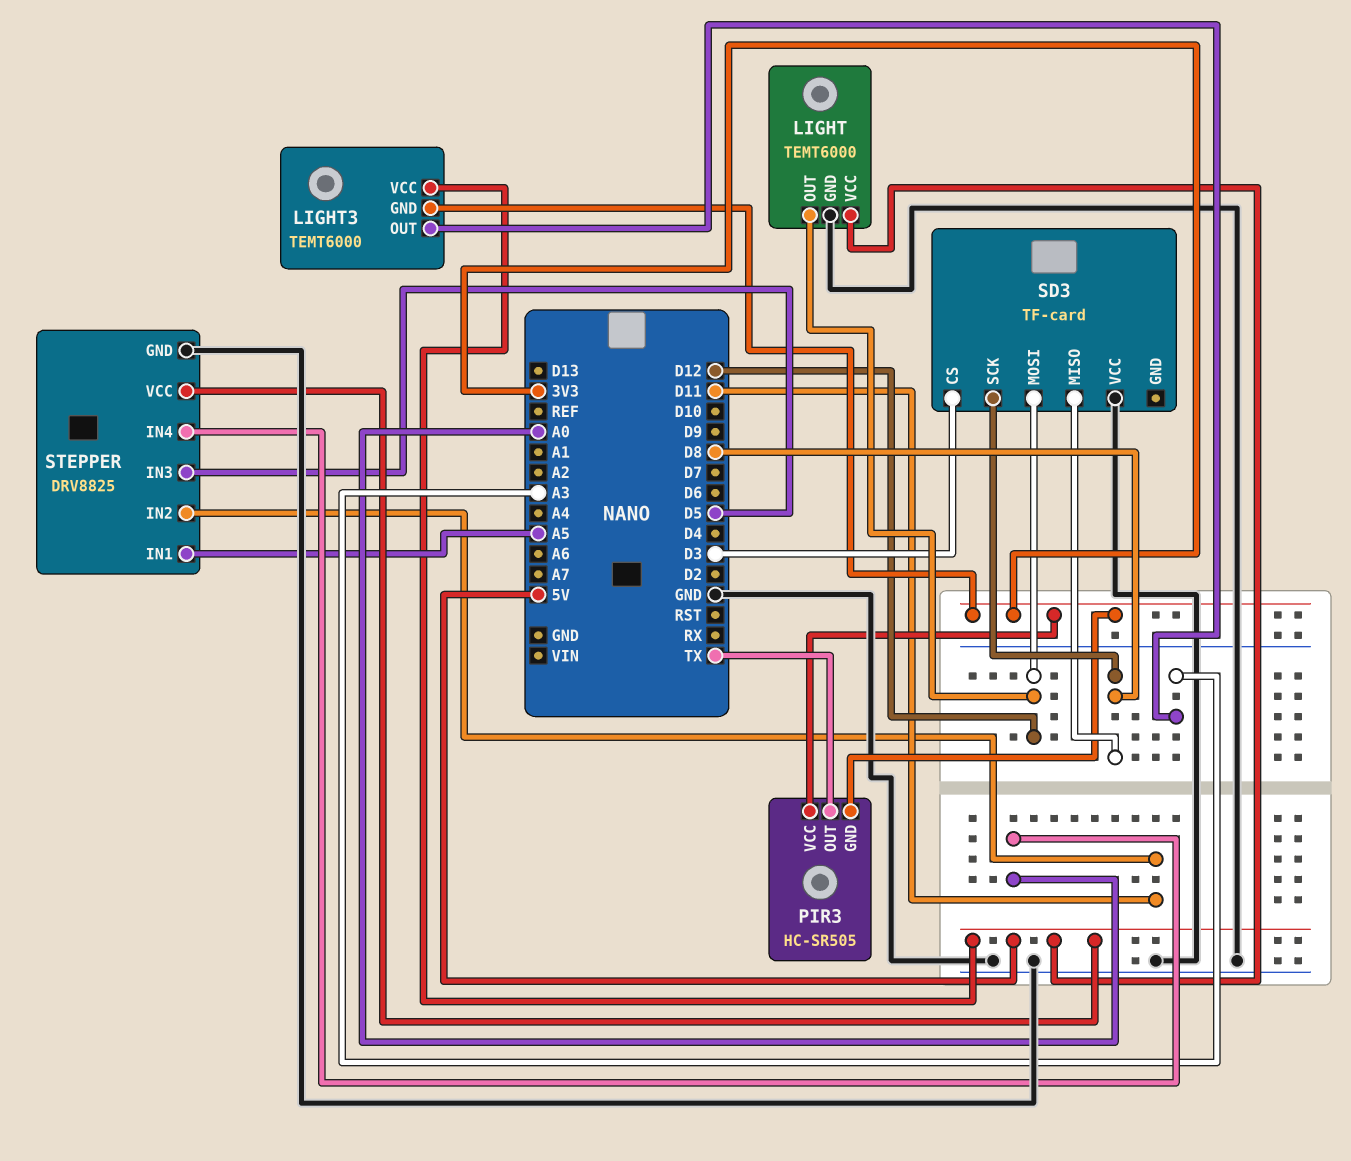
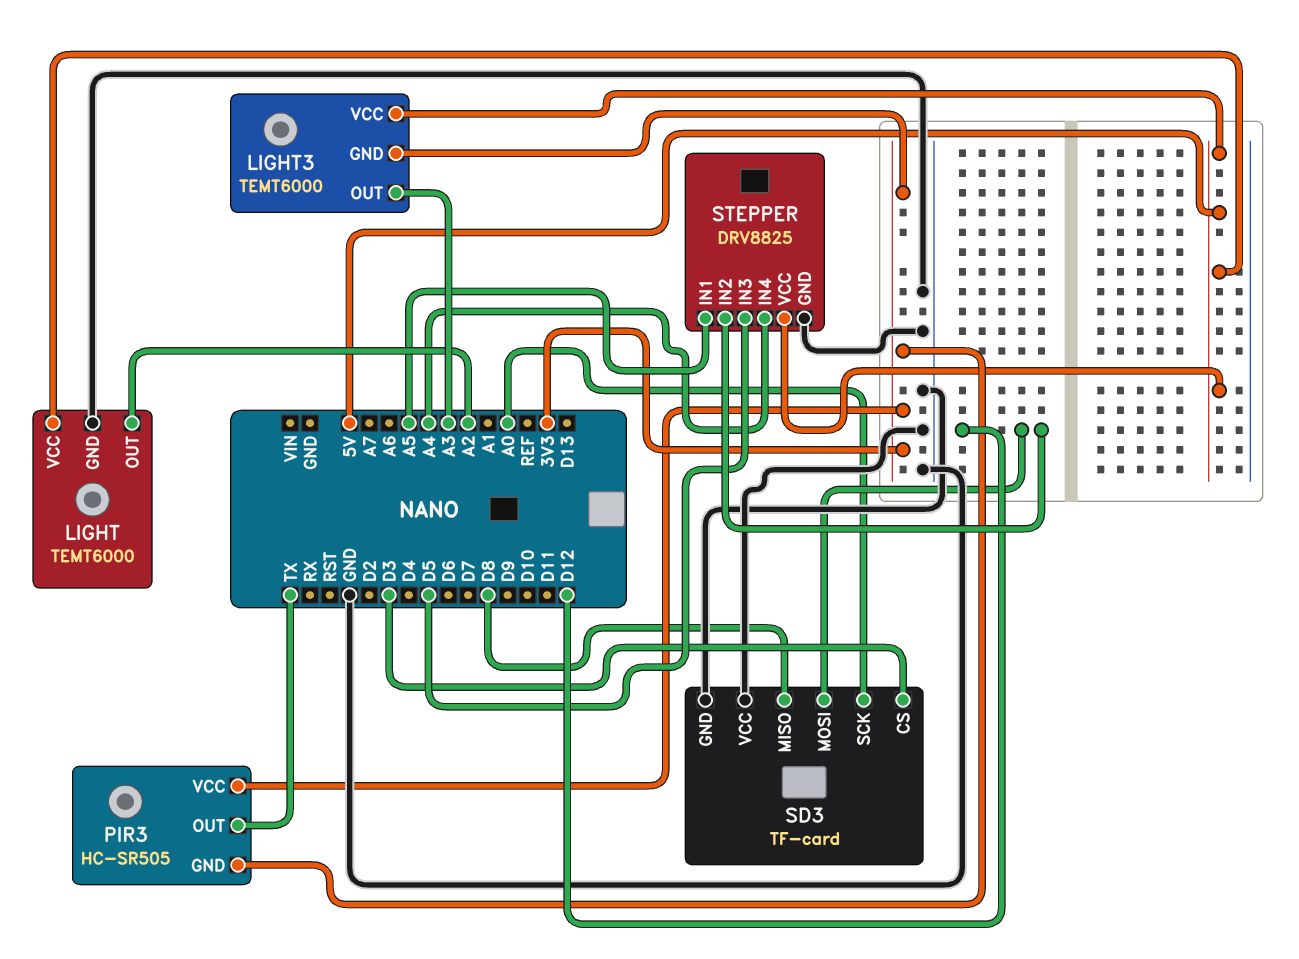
LIGHT pin OUT: D12 -> A2
SD3 pin GND: none -> GND
SD3 pin SCK: D8 -> A0
STEPPER pin IN2: D11 -> D12
STEPPER pin IN4: A0 -> A4

